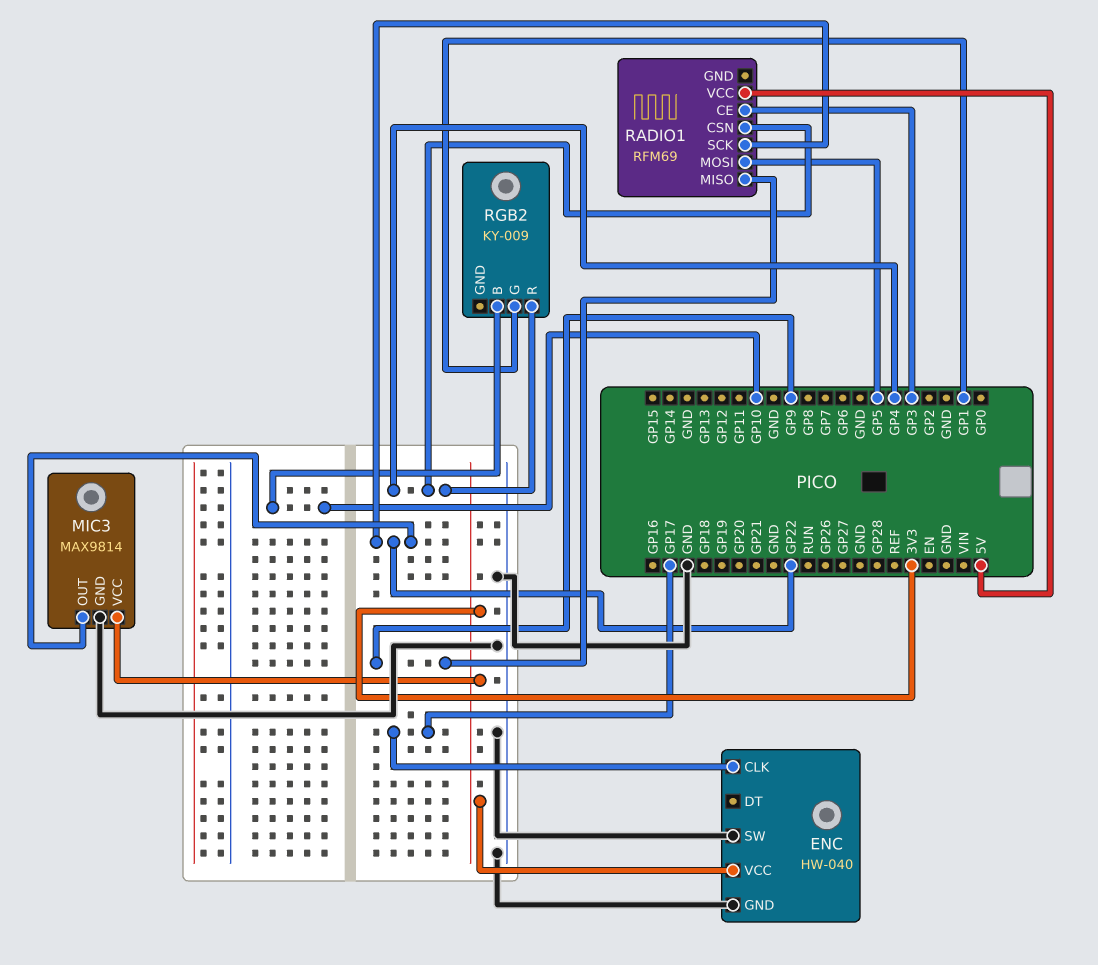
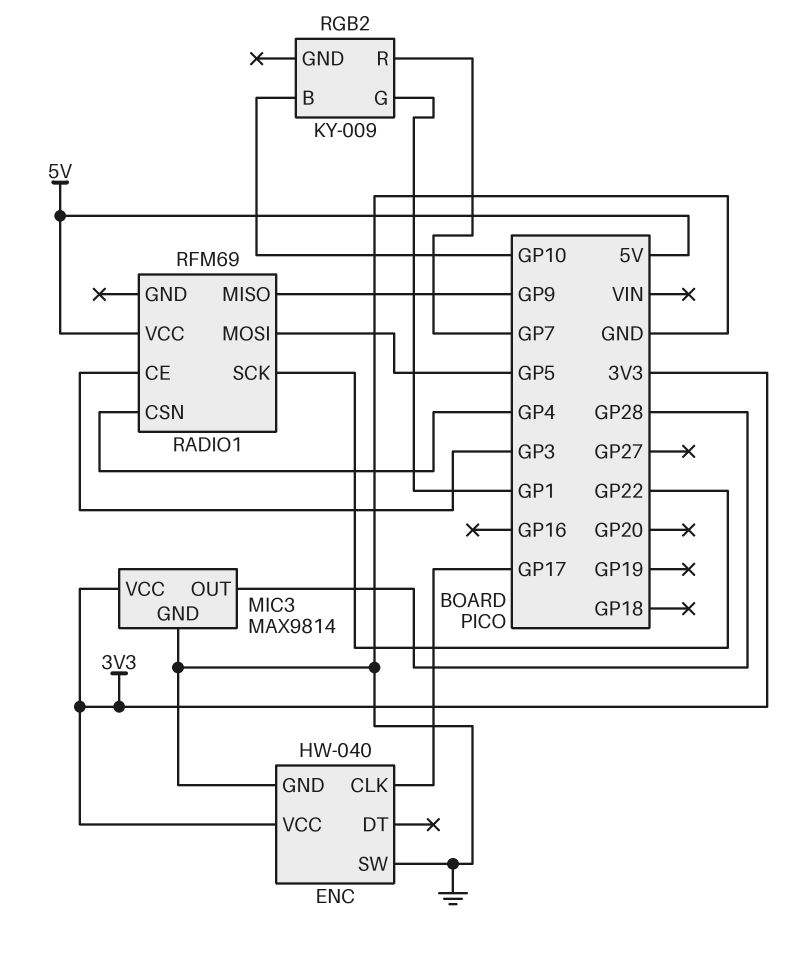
MIC3 pin OUT: GP22 -> GP28
RGB2 pin R: GP4 -> GP7

